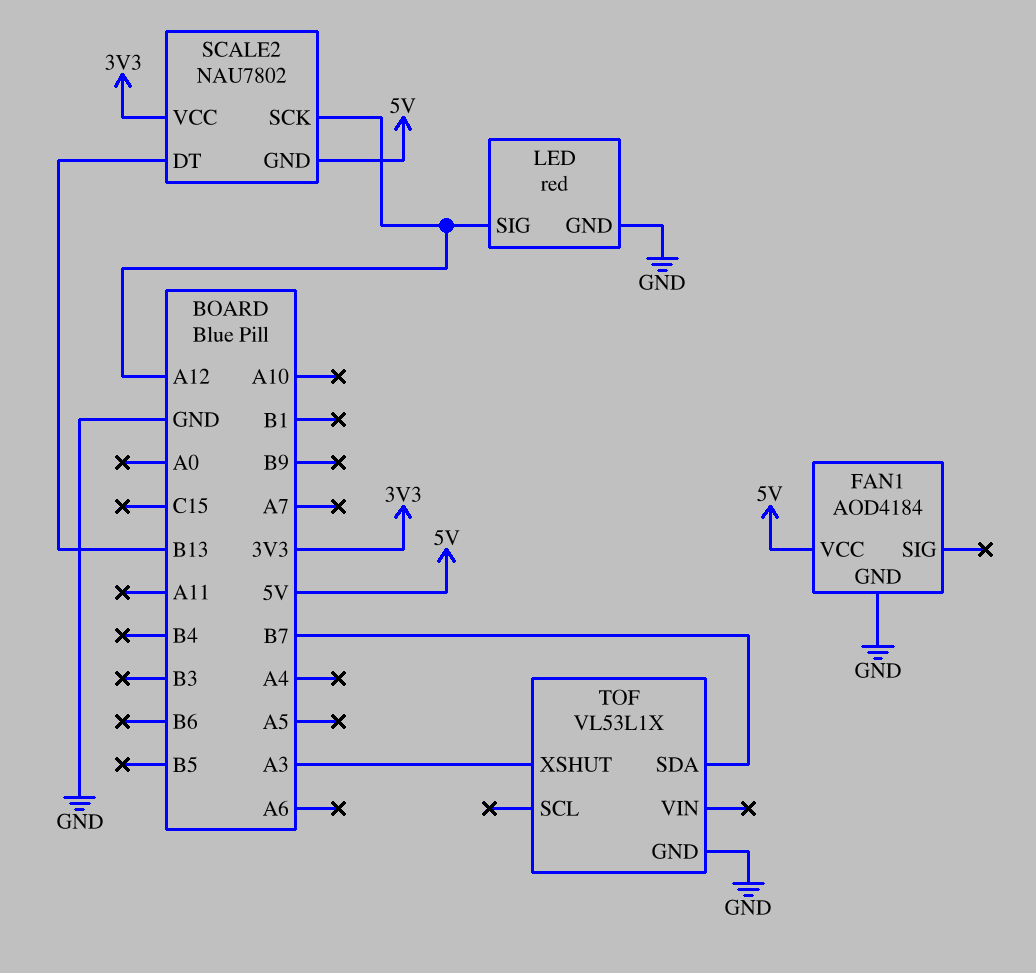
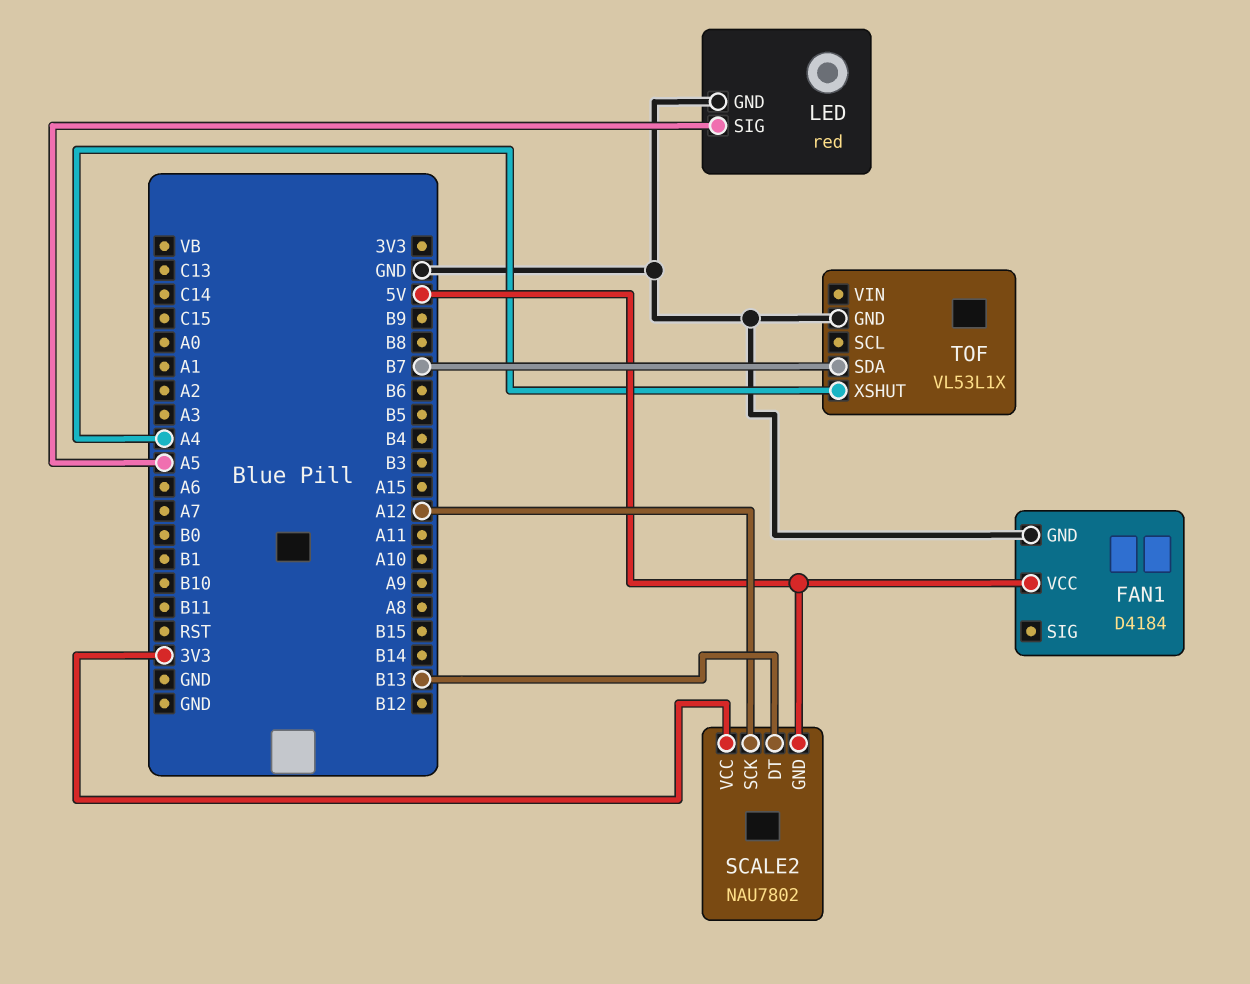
FAN1: AOD4184 -> D4184
LED pin SIG: A12 -> A5
TOF pin XSHUT: A3 -> A4

